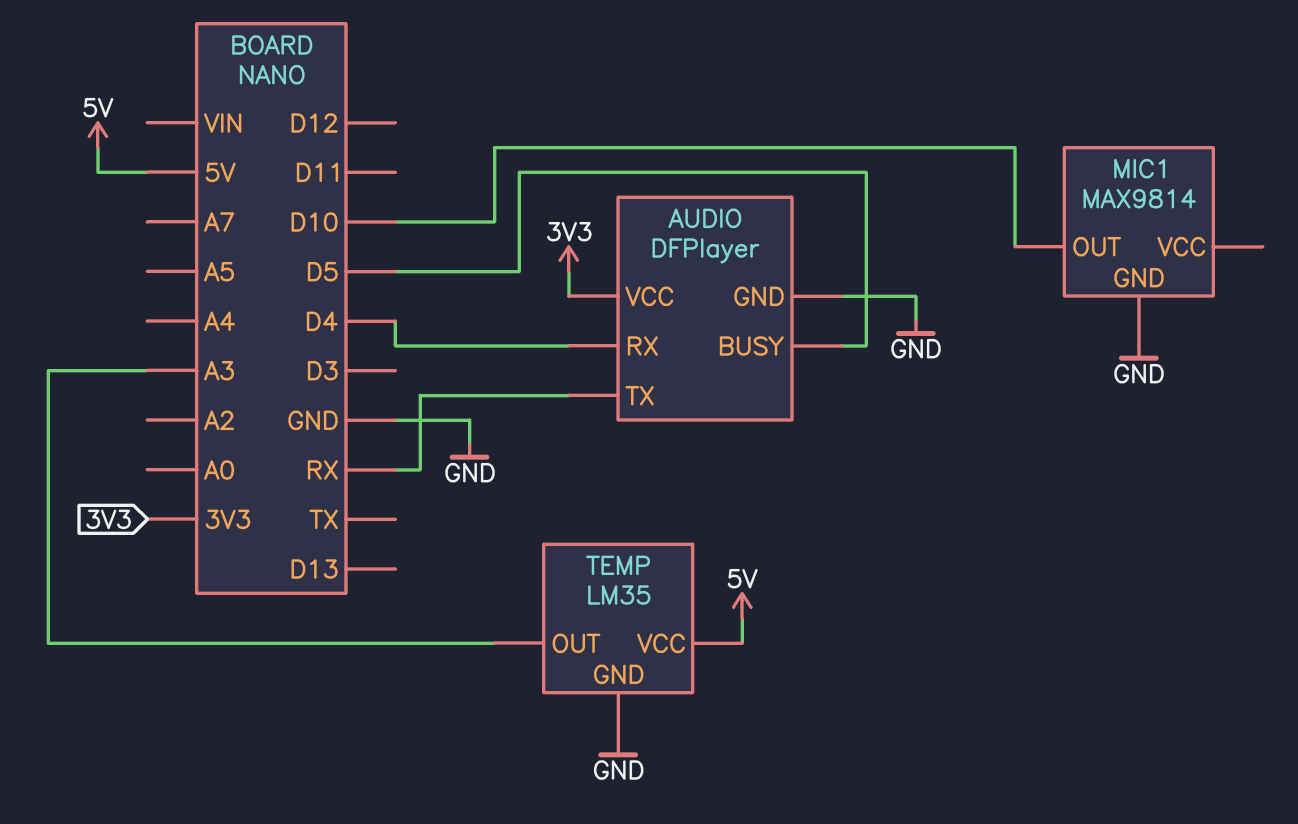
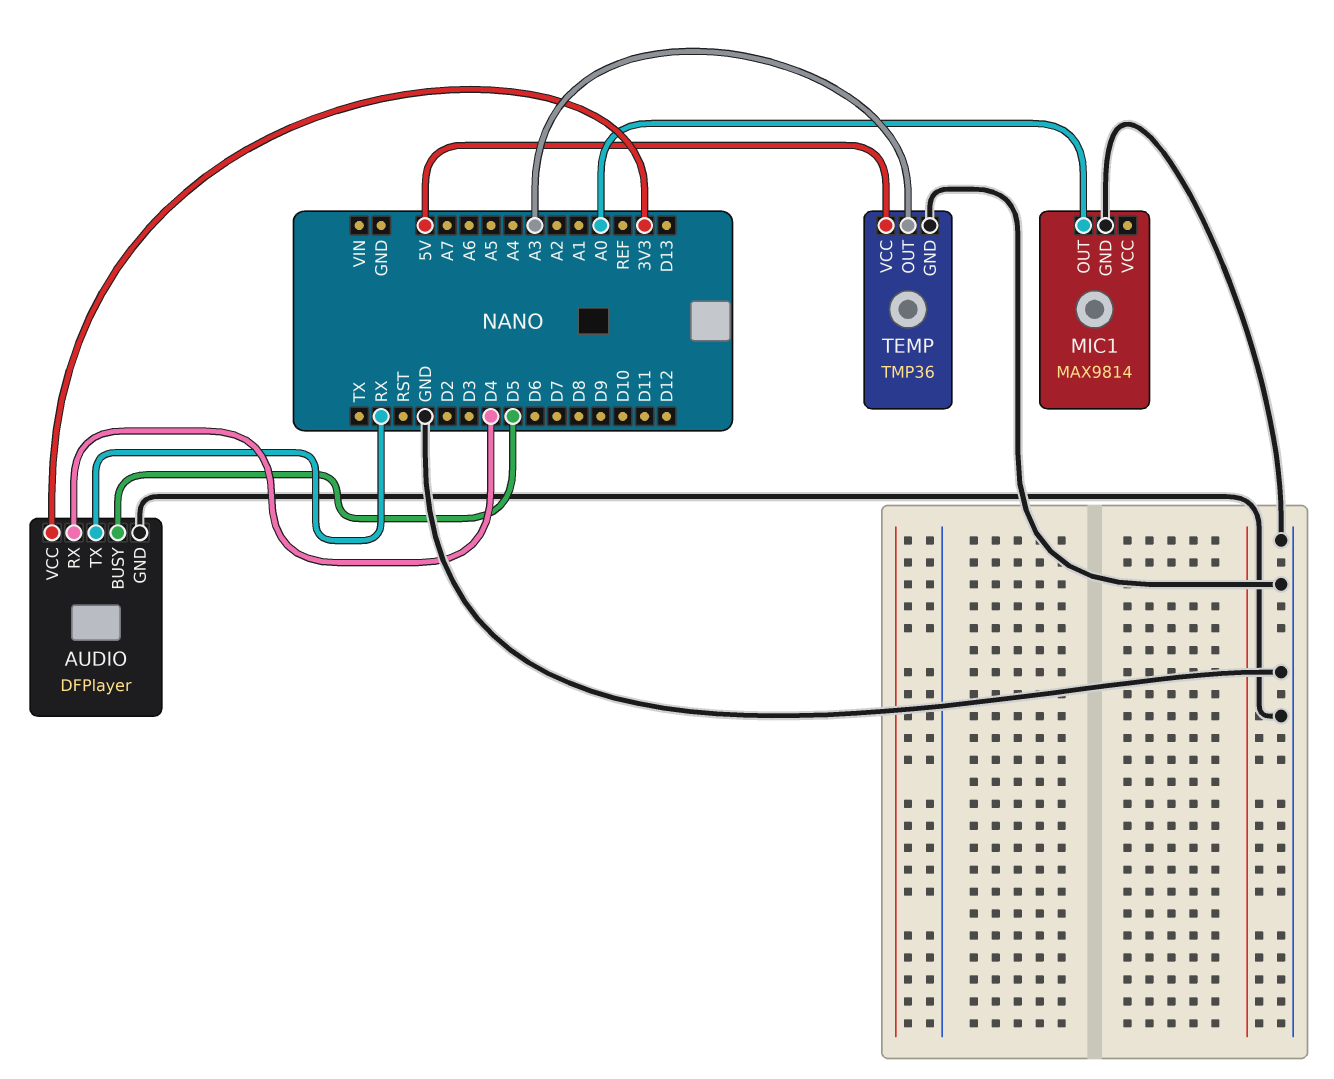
MIC1 pin OUT: D10 -> A0
TEMP: LM35 -> TMP36

